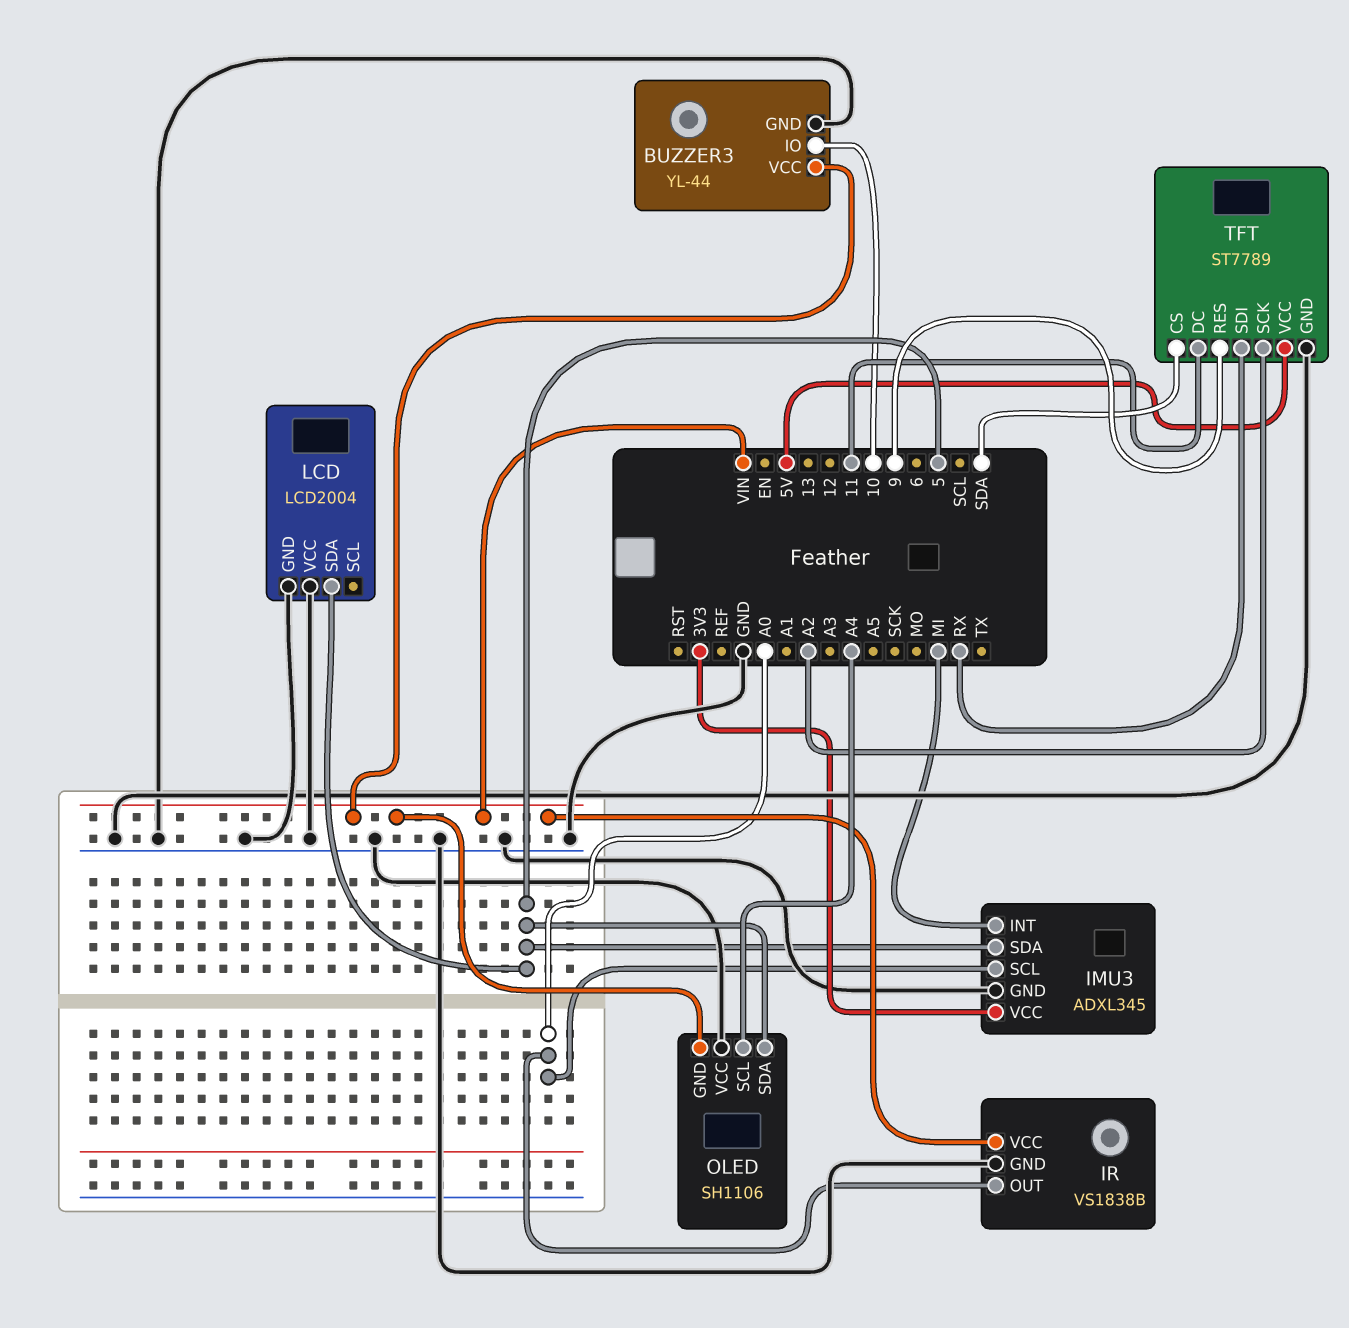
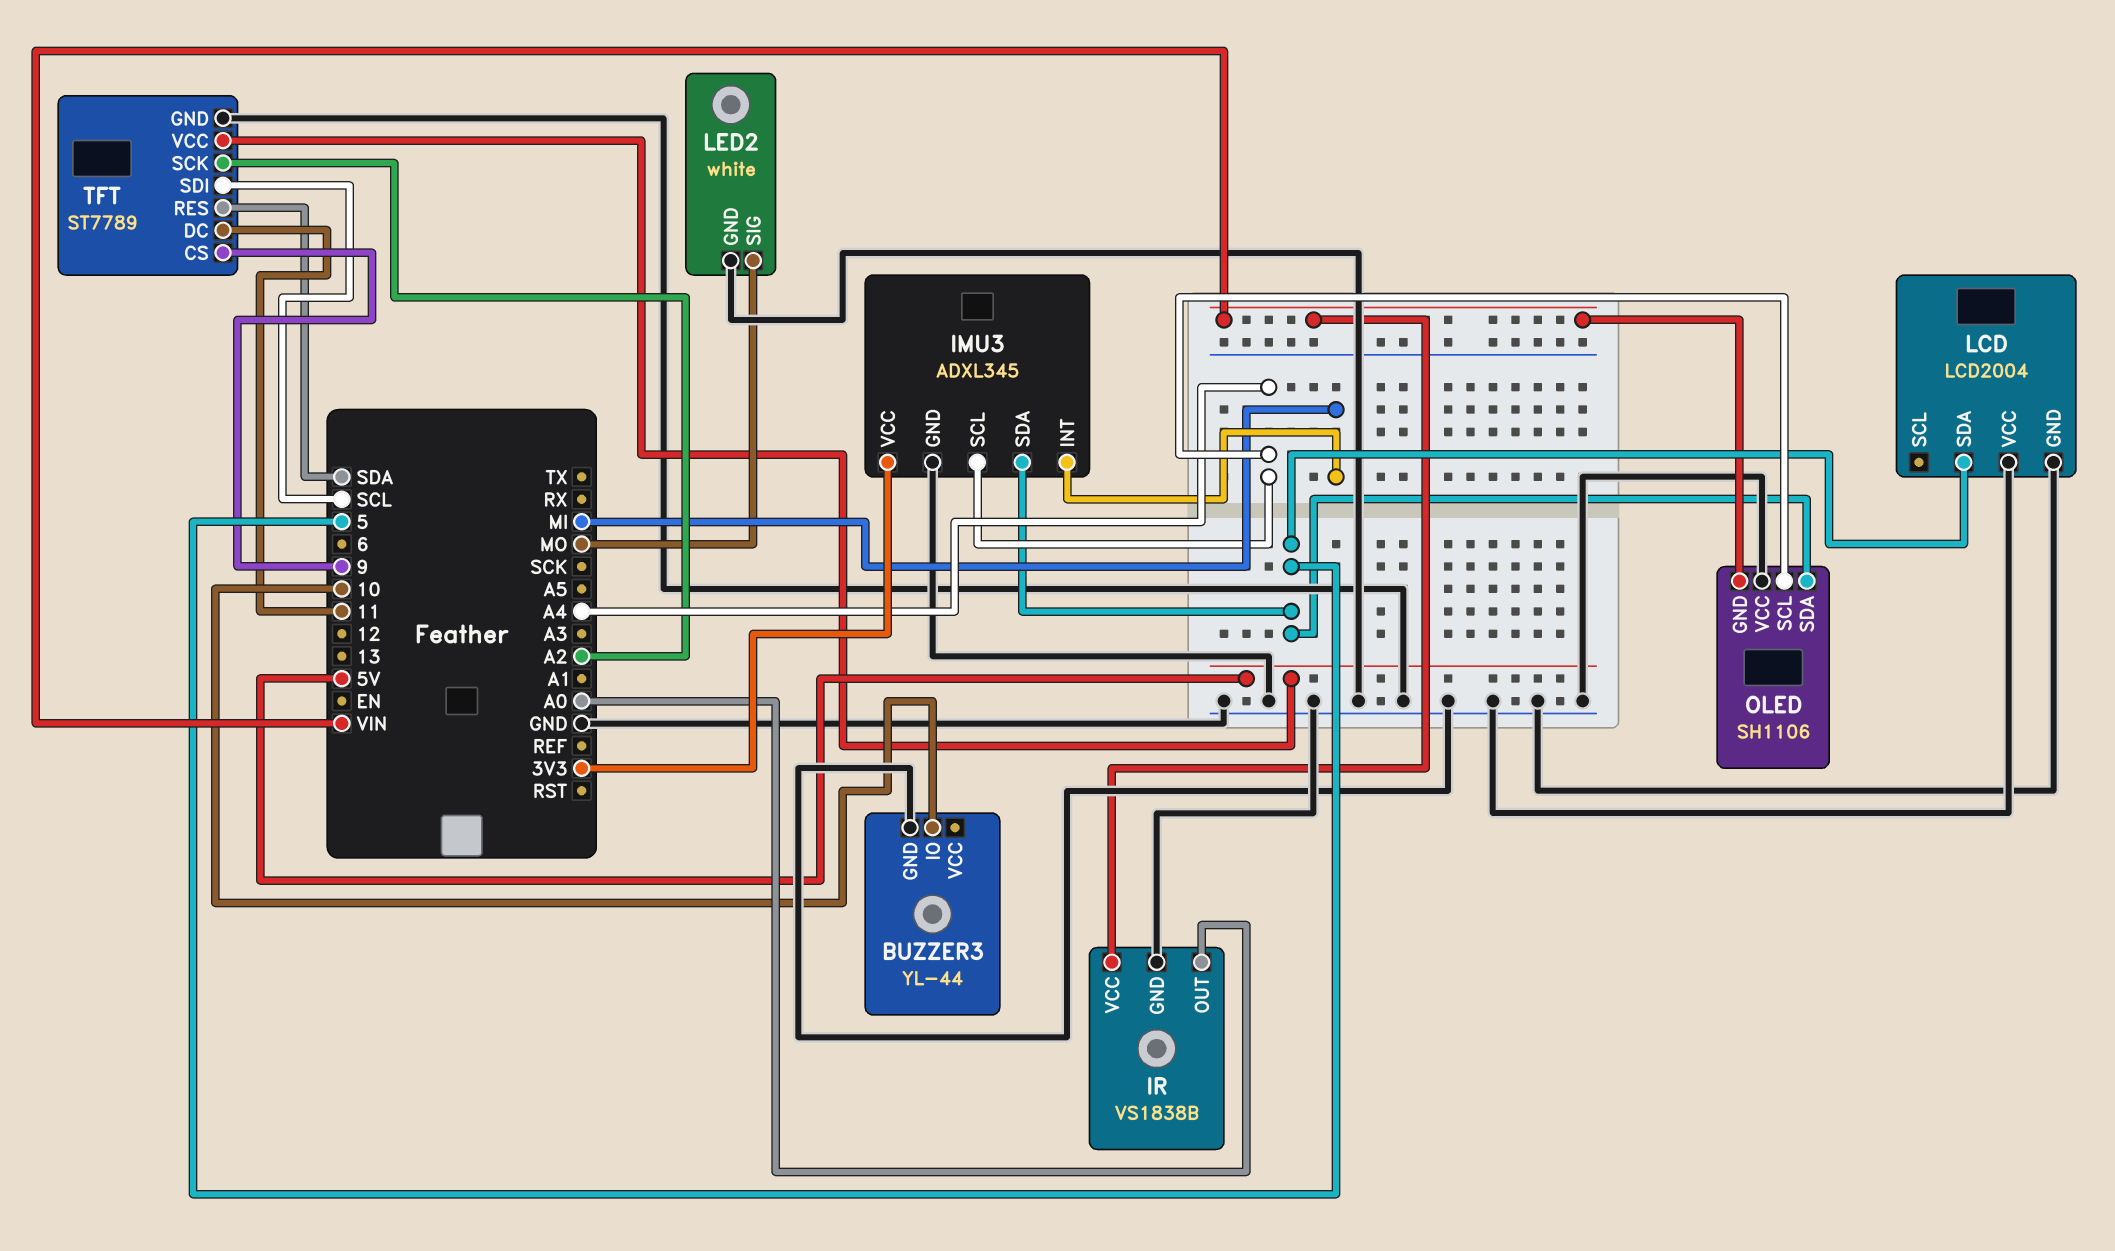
BUZZER3 pin VCC: VIN -> none
IMU3 pin SCL: A0 -> A4
LED2: none -> white
LED2 pin GND: none -> GND
LED2 pin SIG: none -> MO
TFT pin CS: SDA -> 9
TFT pin RES: 9 -> SDA
TFT pin SDI: RX -> SCL

